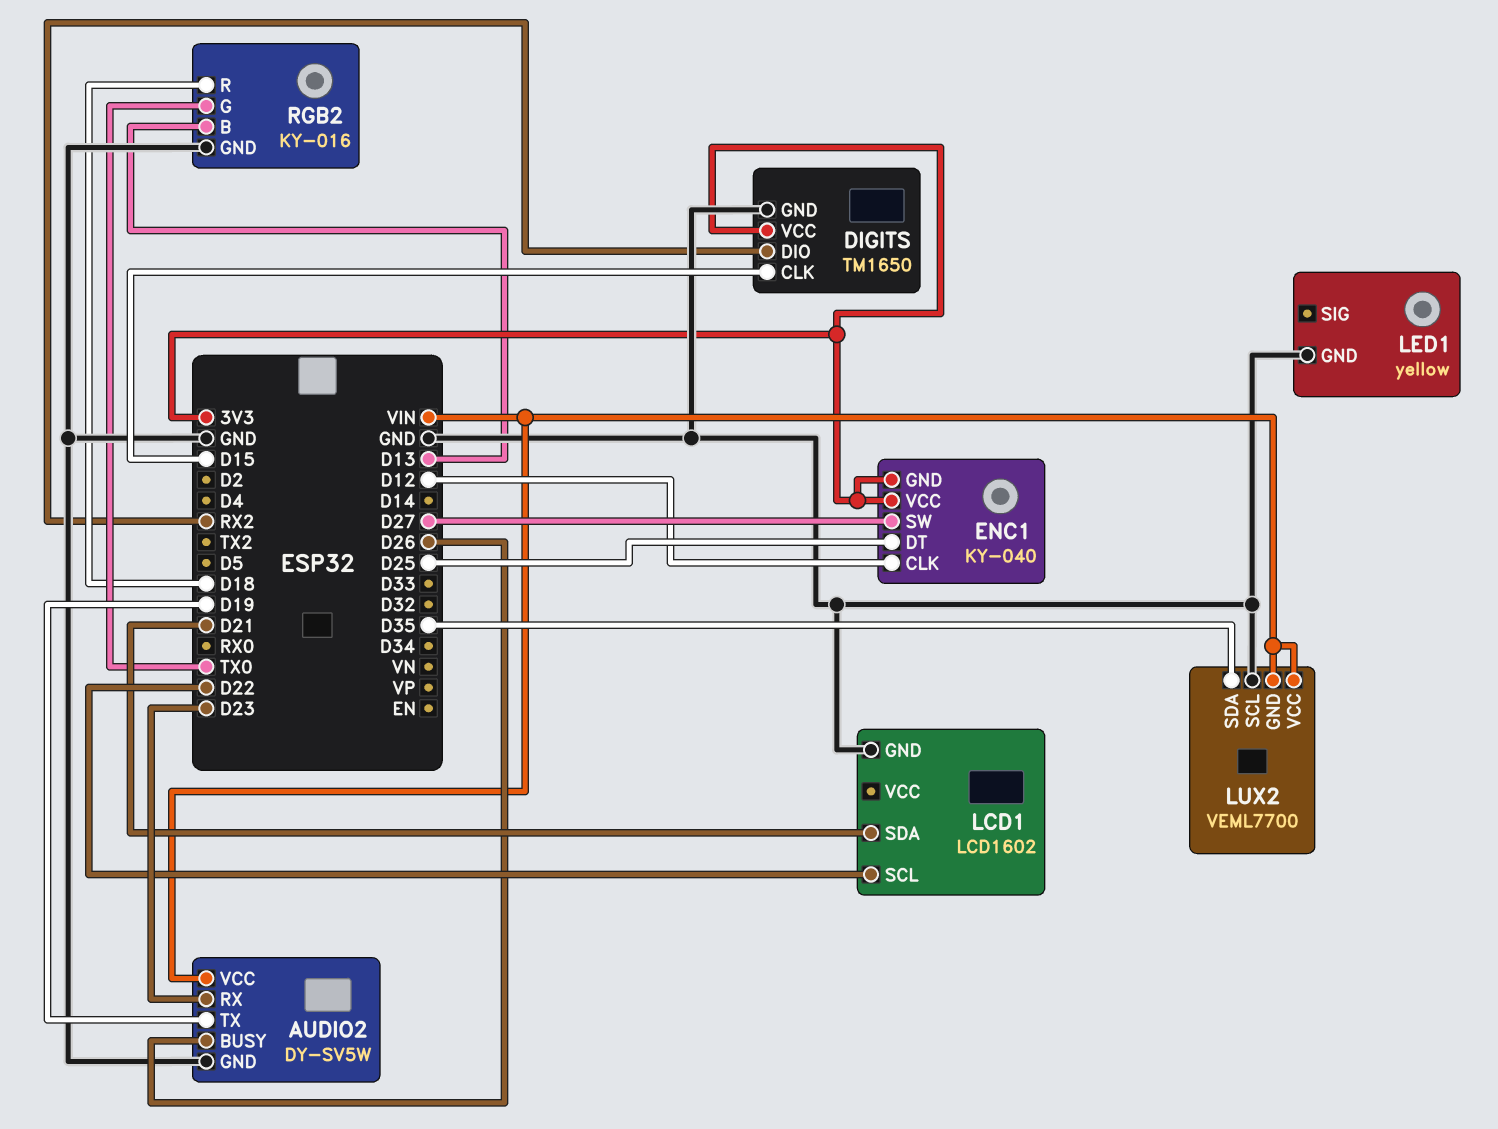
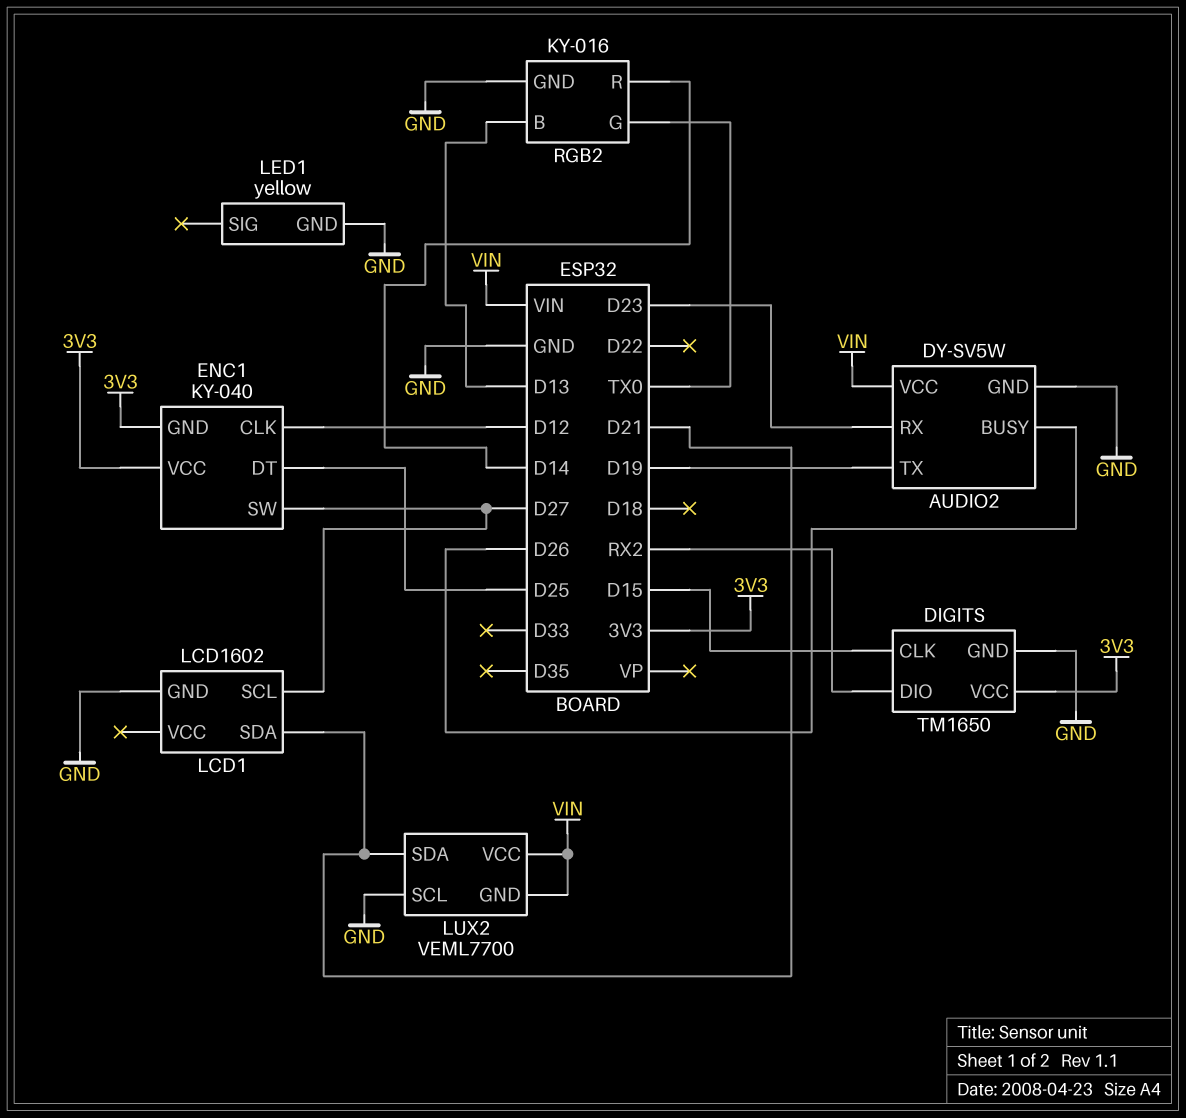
LCD1 pin SCL: D22 -> D27
LUX2 pin SDA: D35 -> D21
RGB2 pin R: D18 -> D14

